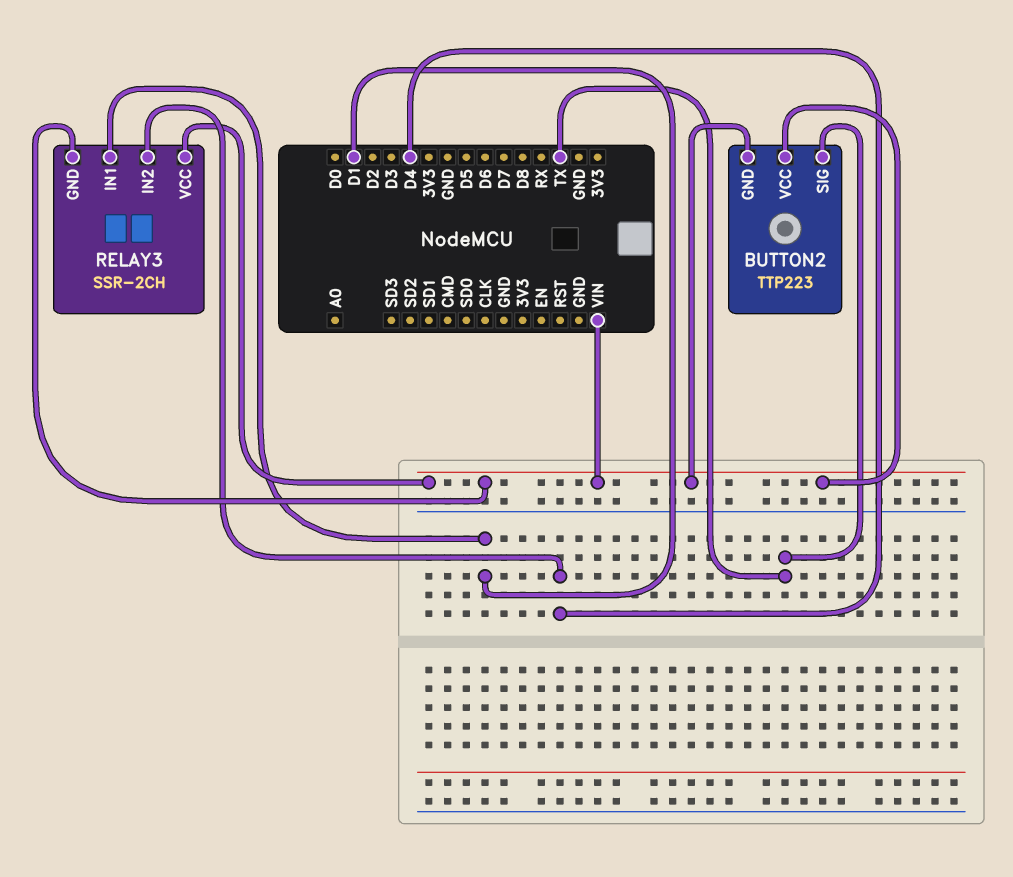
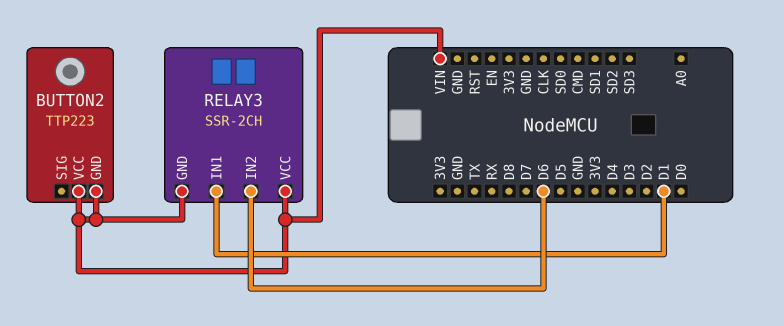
BUTTON2 pin SIG: TX -> none
RELAY3 pin IN2: D4 -> D6

